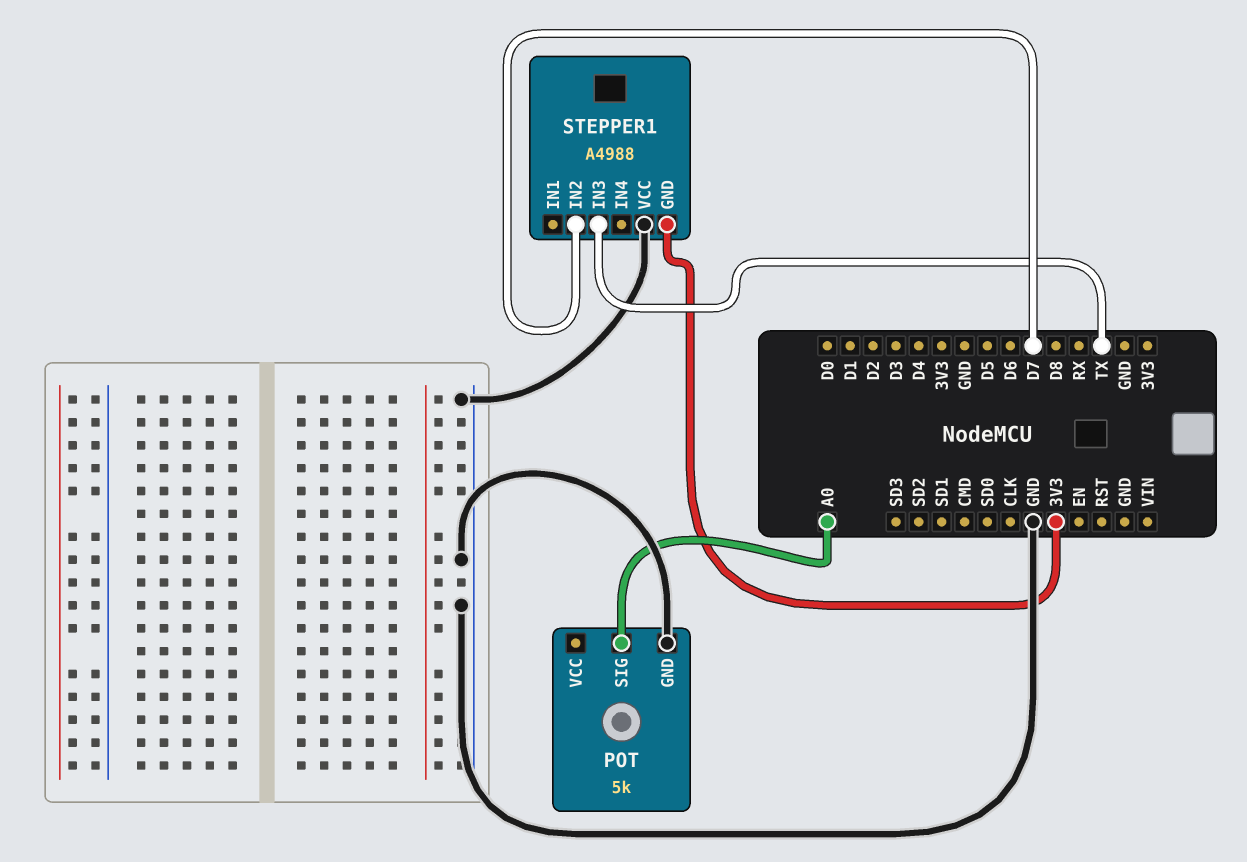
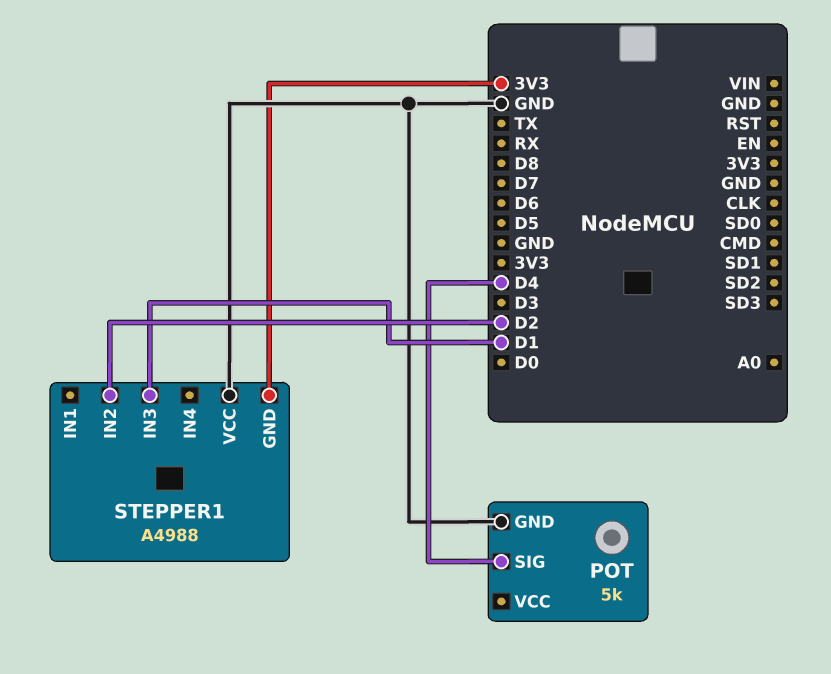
POT pin SIG: A0 -> D4
STEPPER1 pin IN2: D7 -> D2
STEPPER1 pin IN3: TX -> D1

